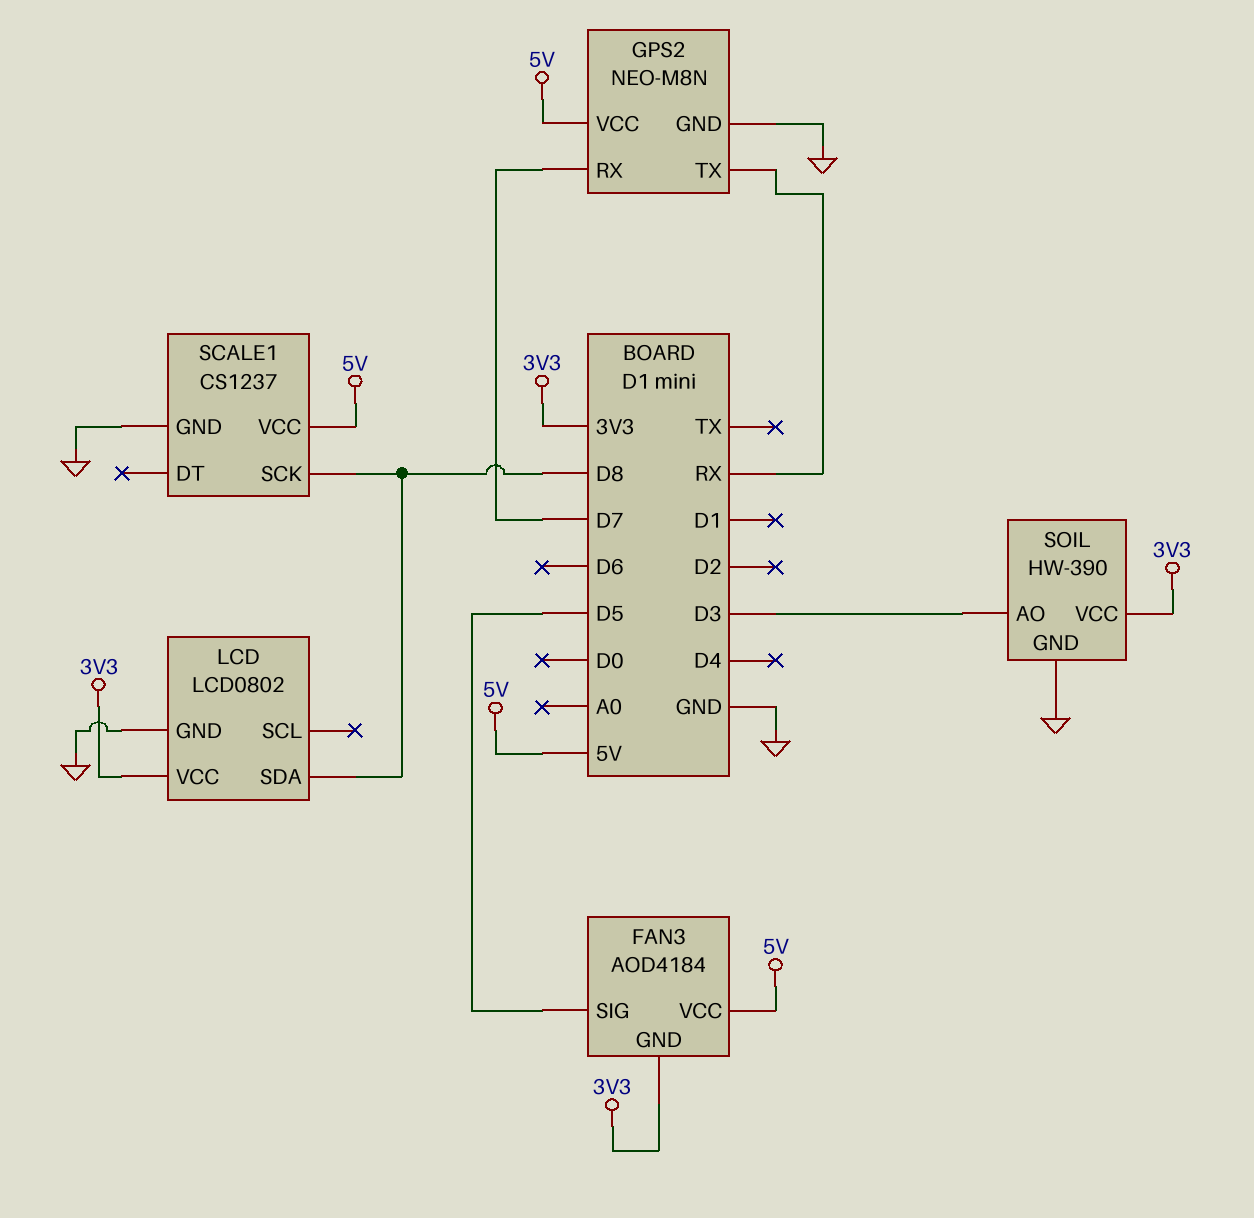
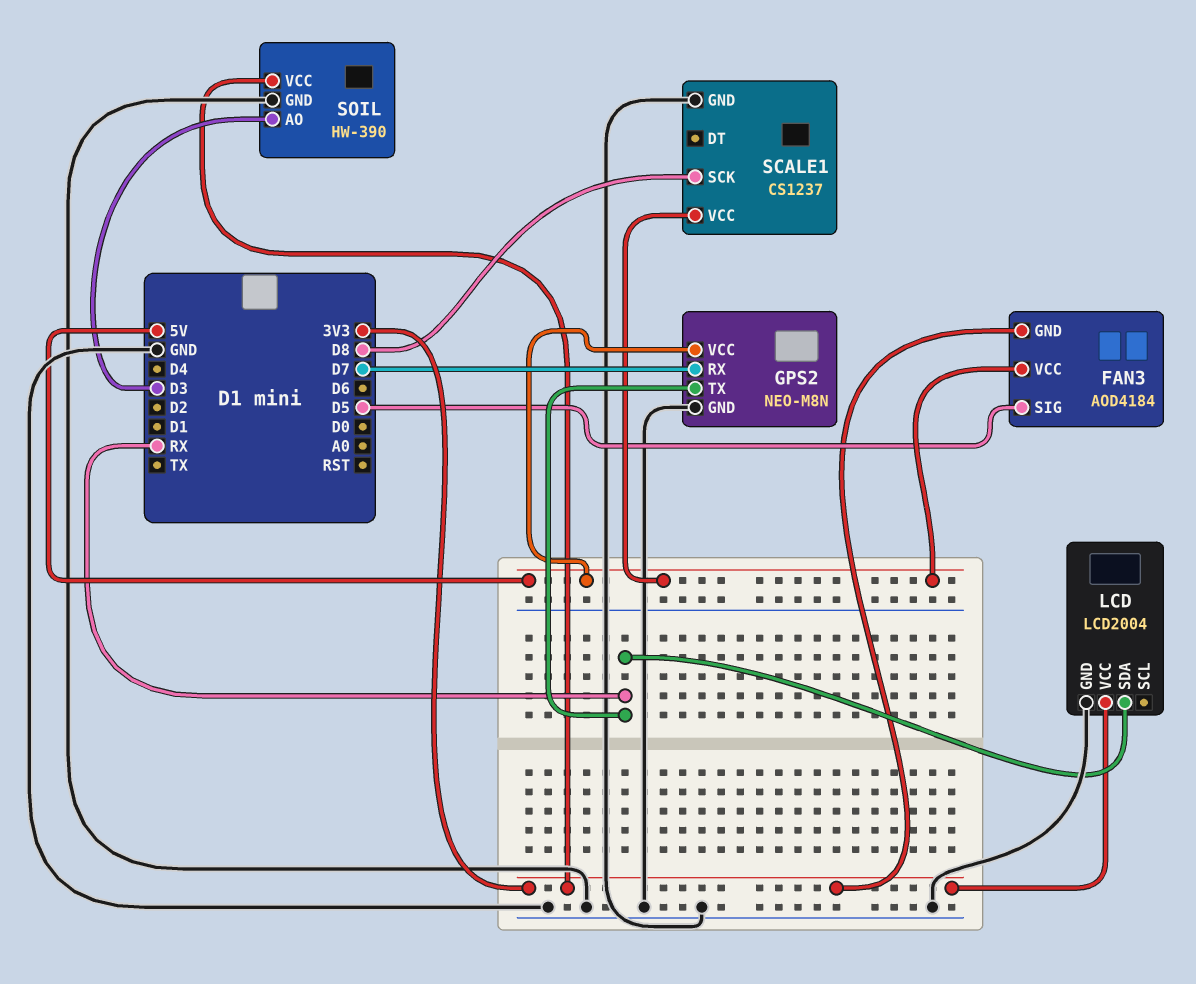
LCD: LCD0802 -> LCD2004
LCD pin SDA: D8 -> RX

